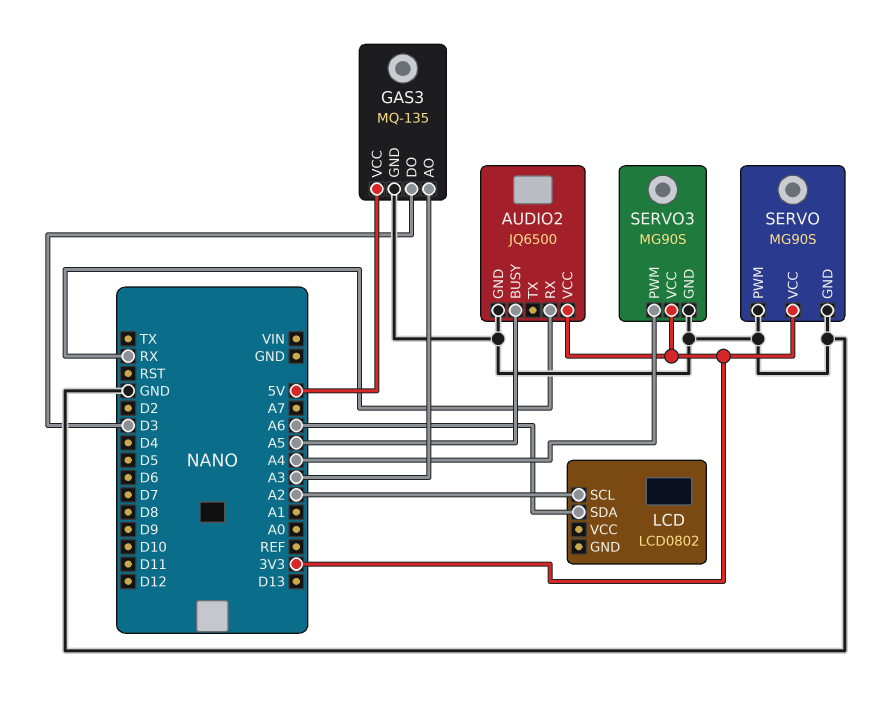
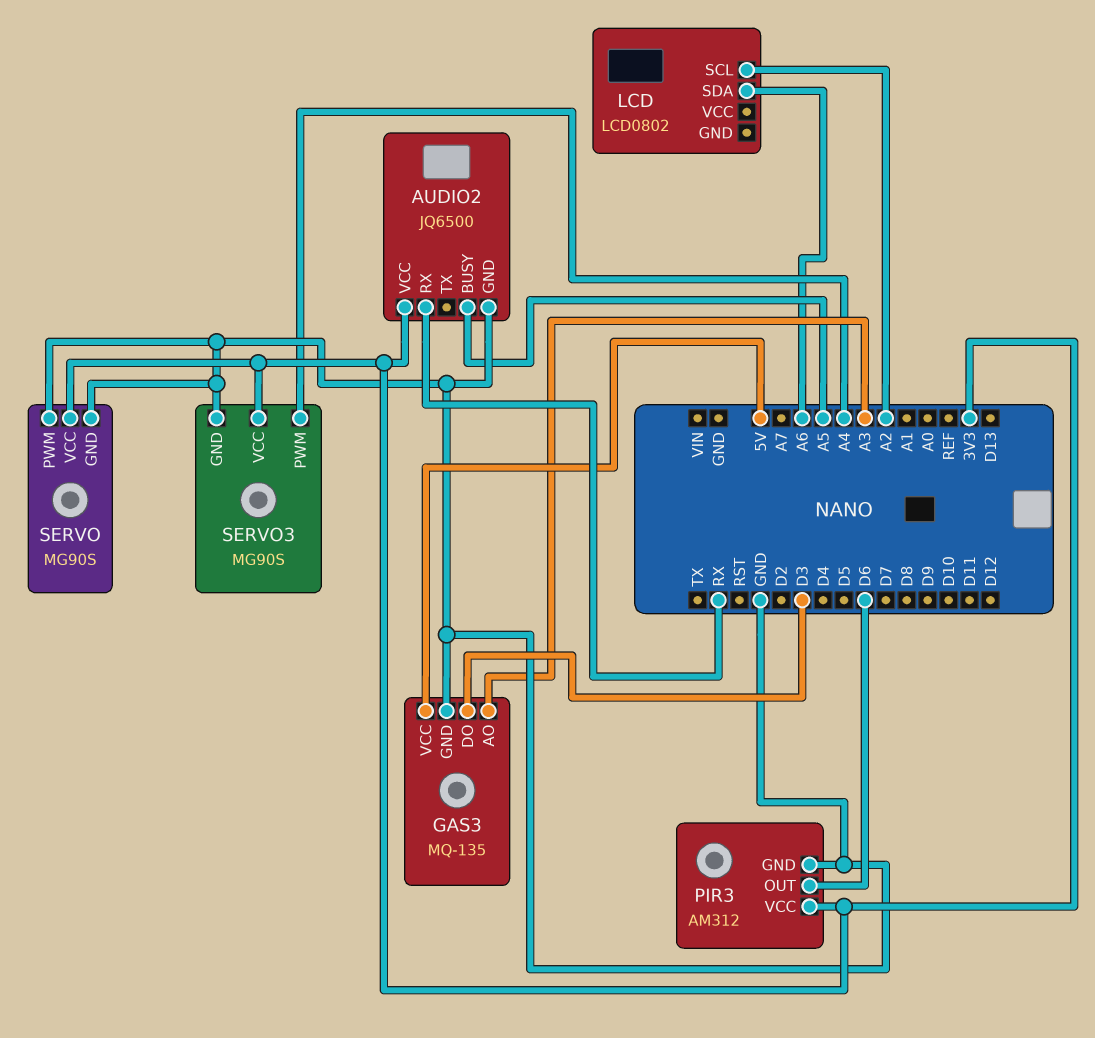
PIR3: none -> AM312
PIR3 pin GND: none -> GND
PIR3 pin OUT: none -> D6
PIR3 pin VCC: none -> 3V3

